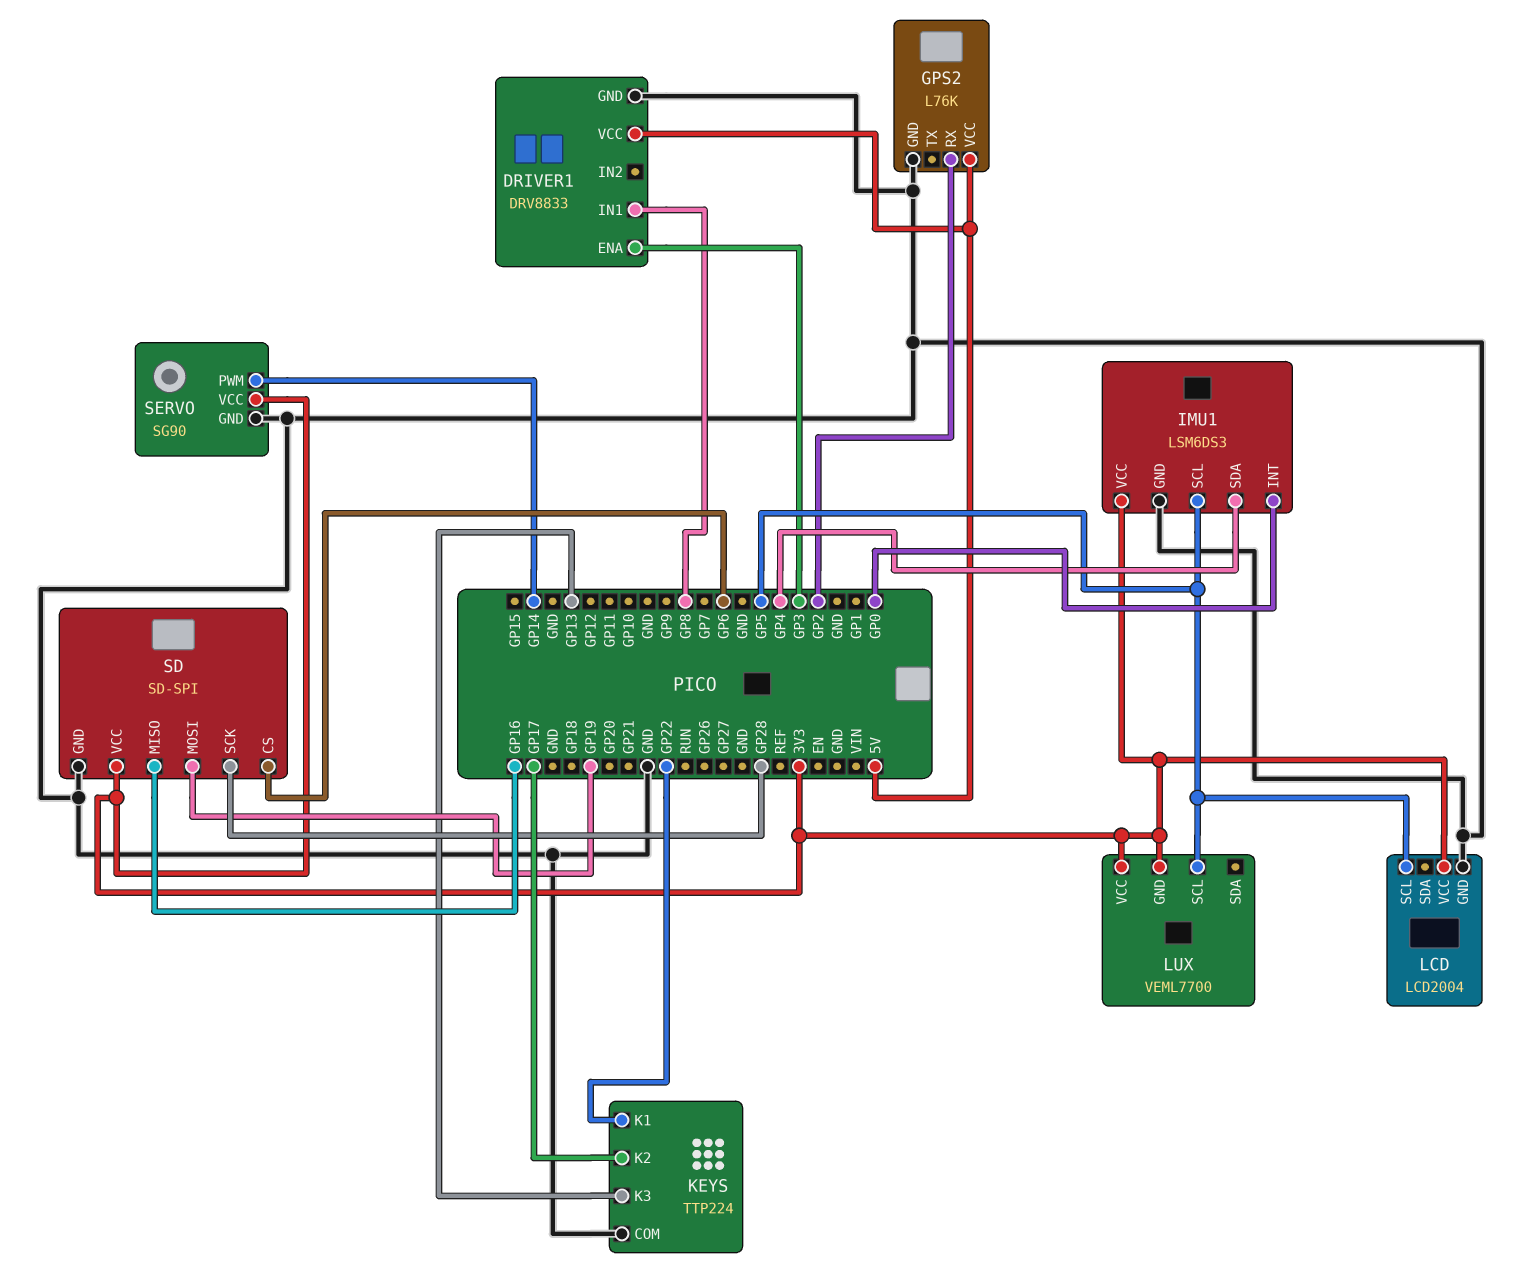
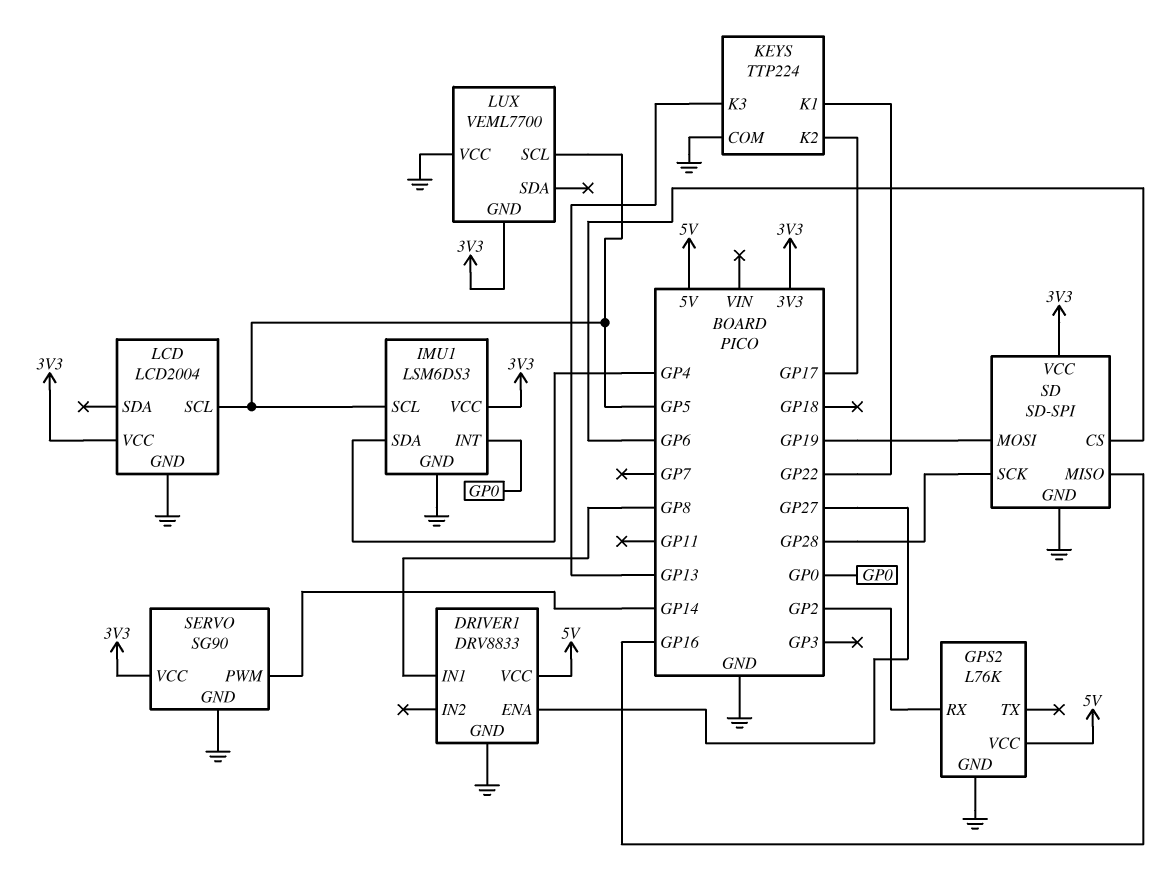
DRIVER1 pin ENA: GP3 -> GP27
LUX pin VCC: 3V3 -> GND

